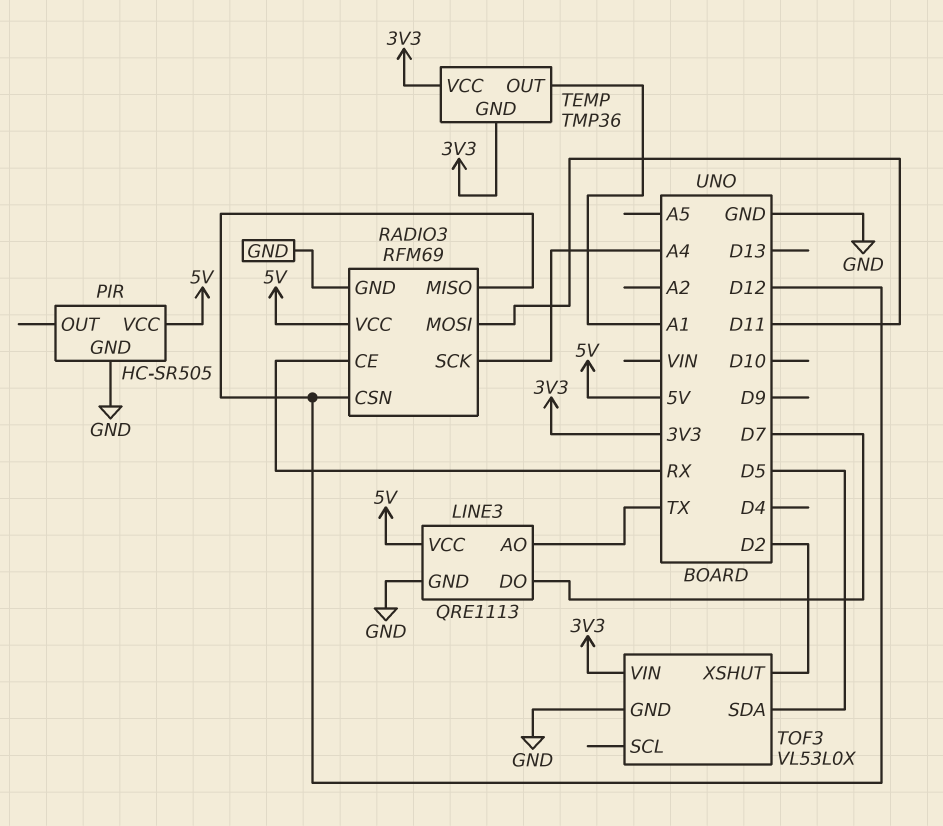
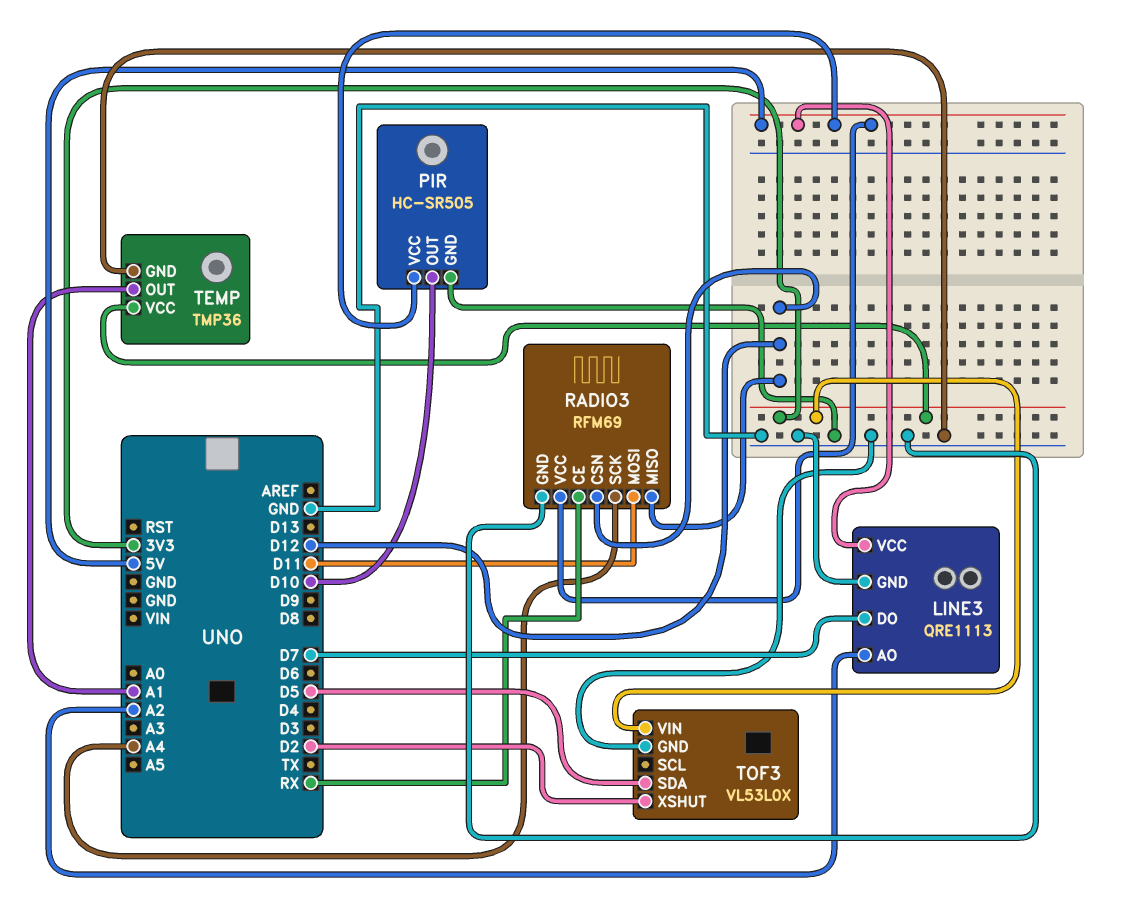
LINE3 pin AO: TX -> A2
PIR pin OUT: none -> D10
TEMP pin GND: 3V3 -> GND

